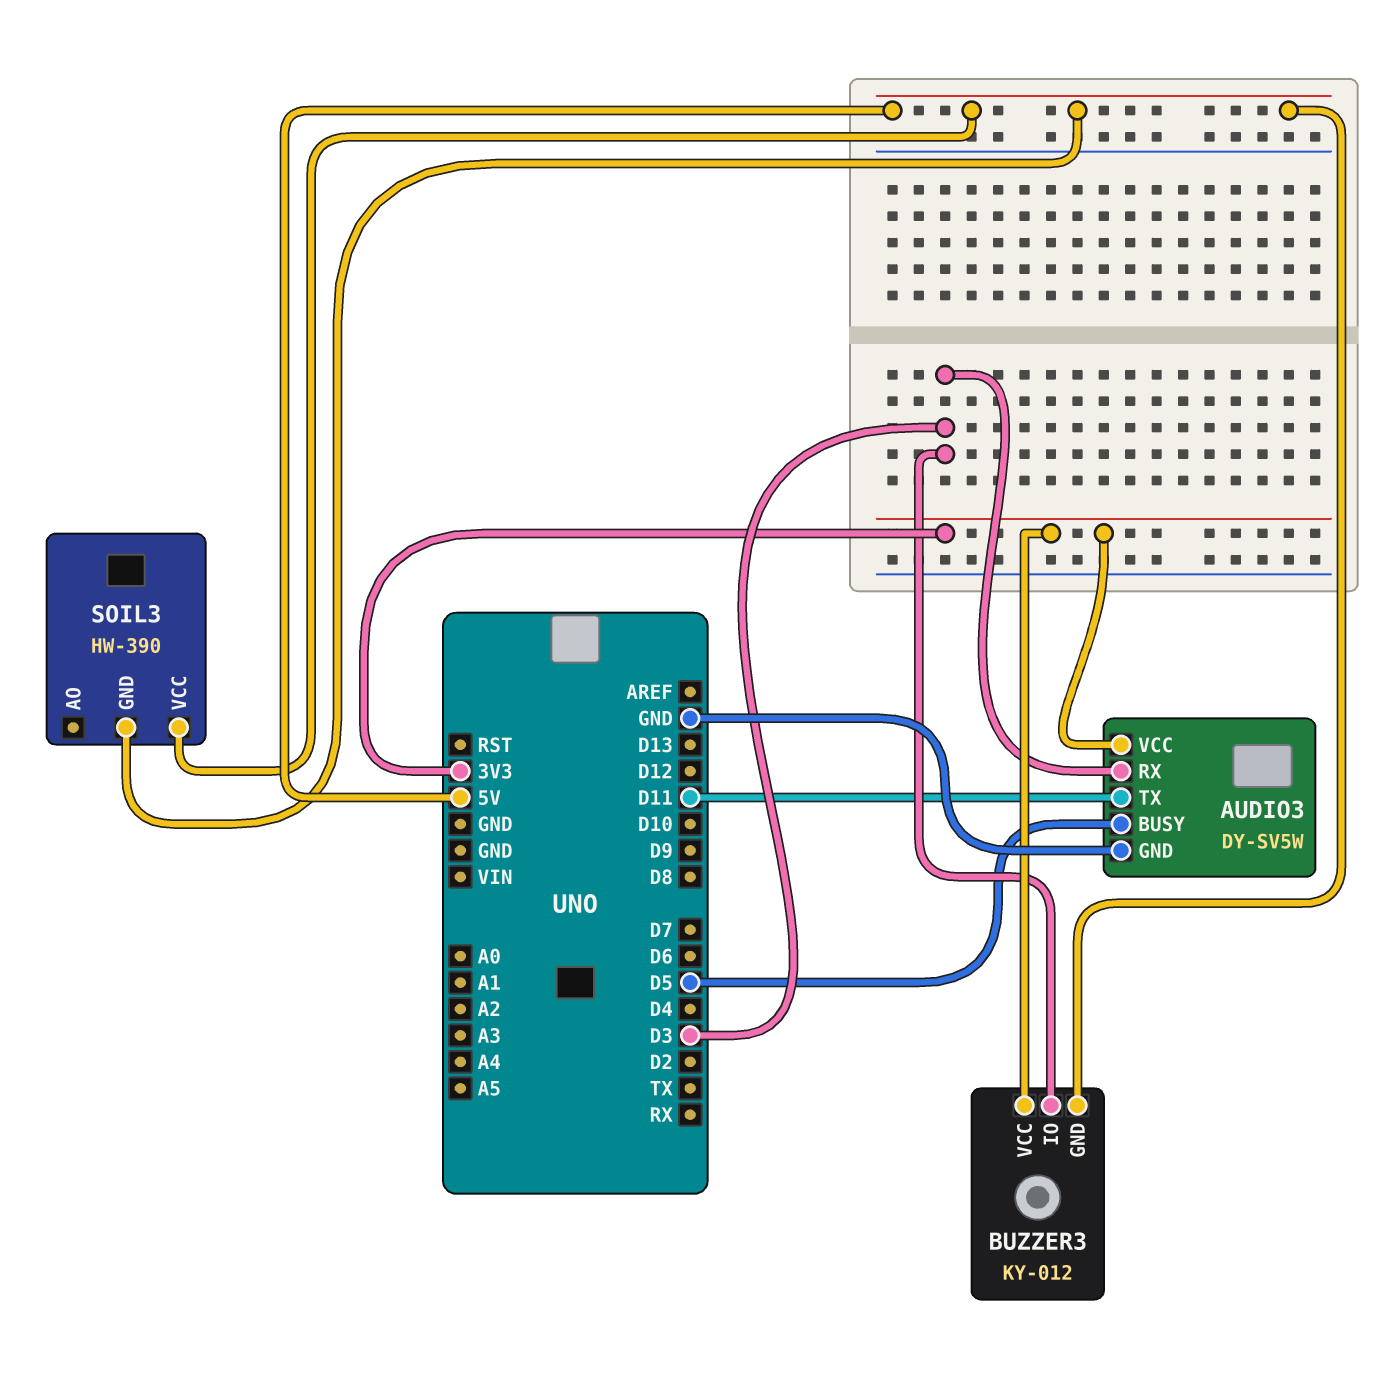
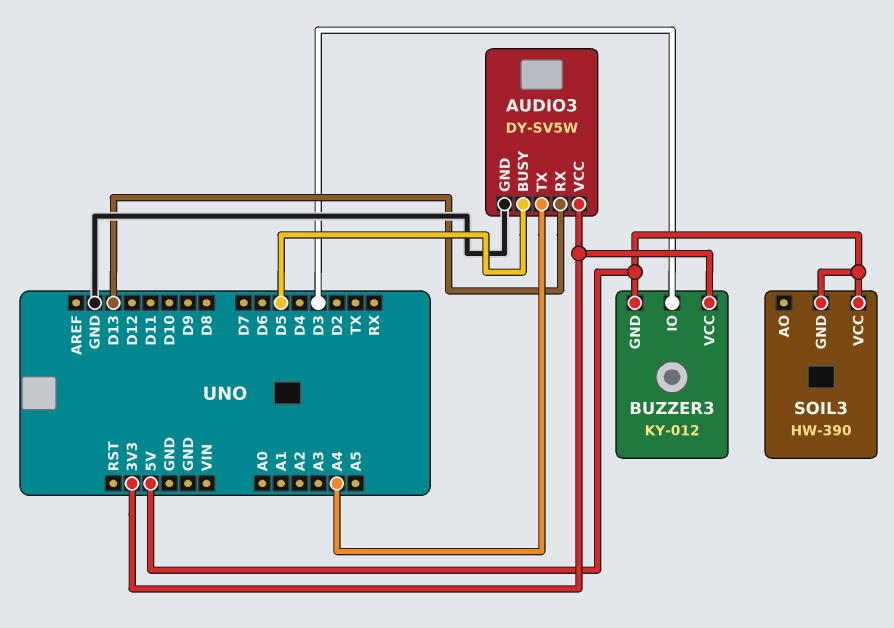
AUDIO3 pin RX: D3 -> D13
AUDIO3 pin TX: D11 -> A4

